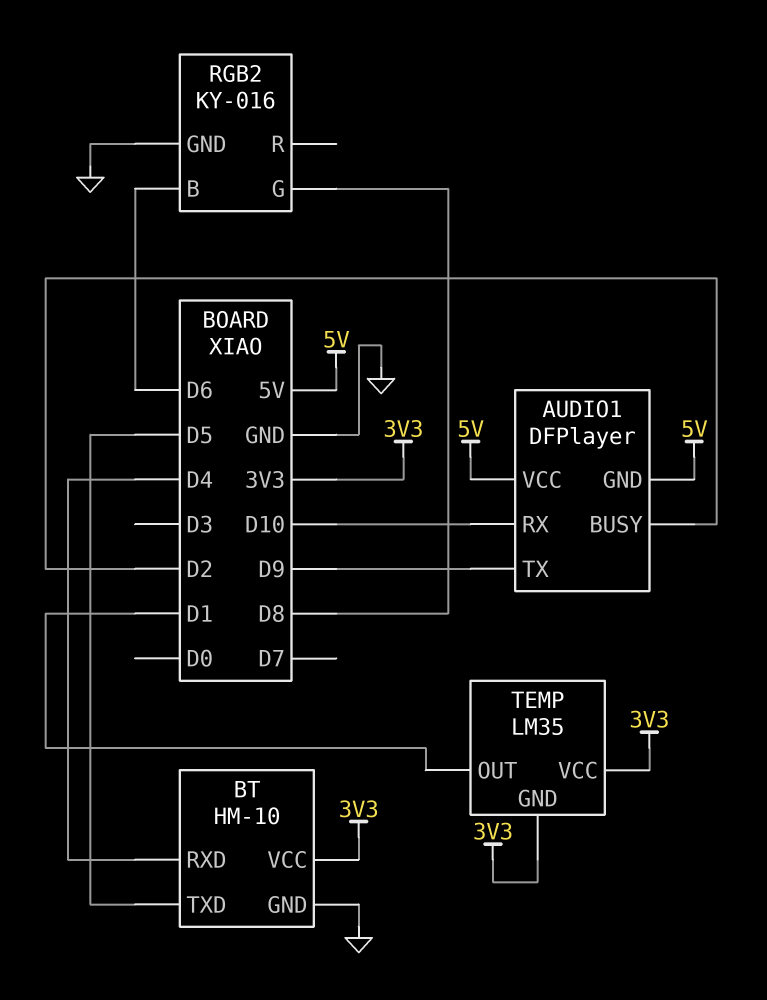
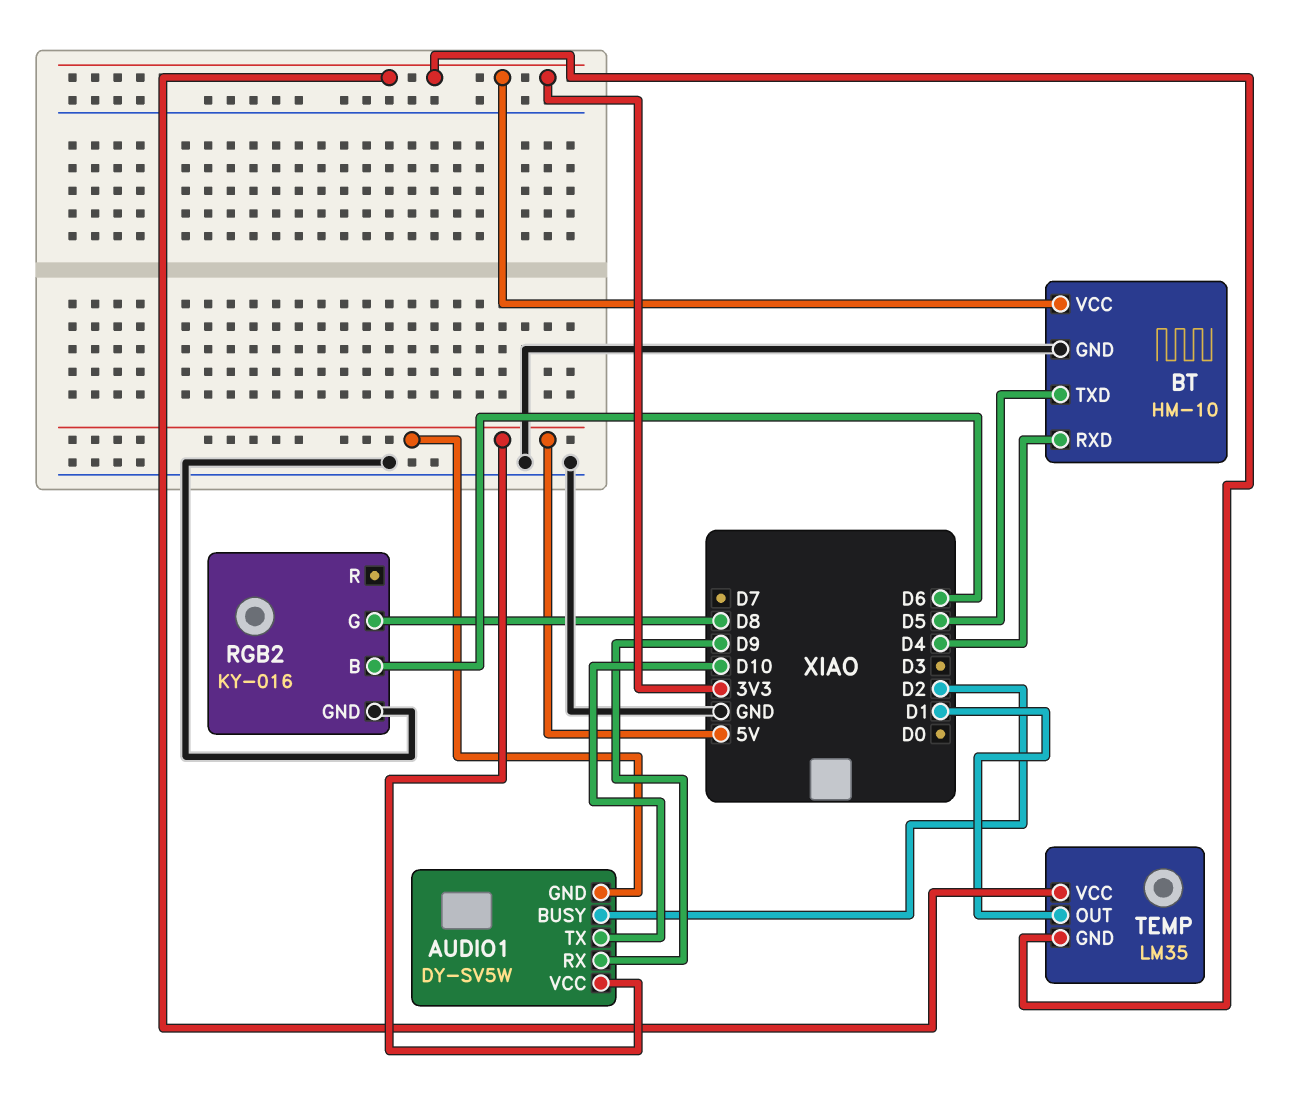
AUDIO1: DFPlayer -> DY-SV5W
AUDIO1 pin RX: D10 -> D9
AUDIO1 pin TX: D9 -> D10

